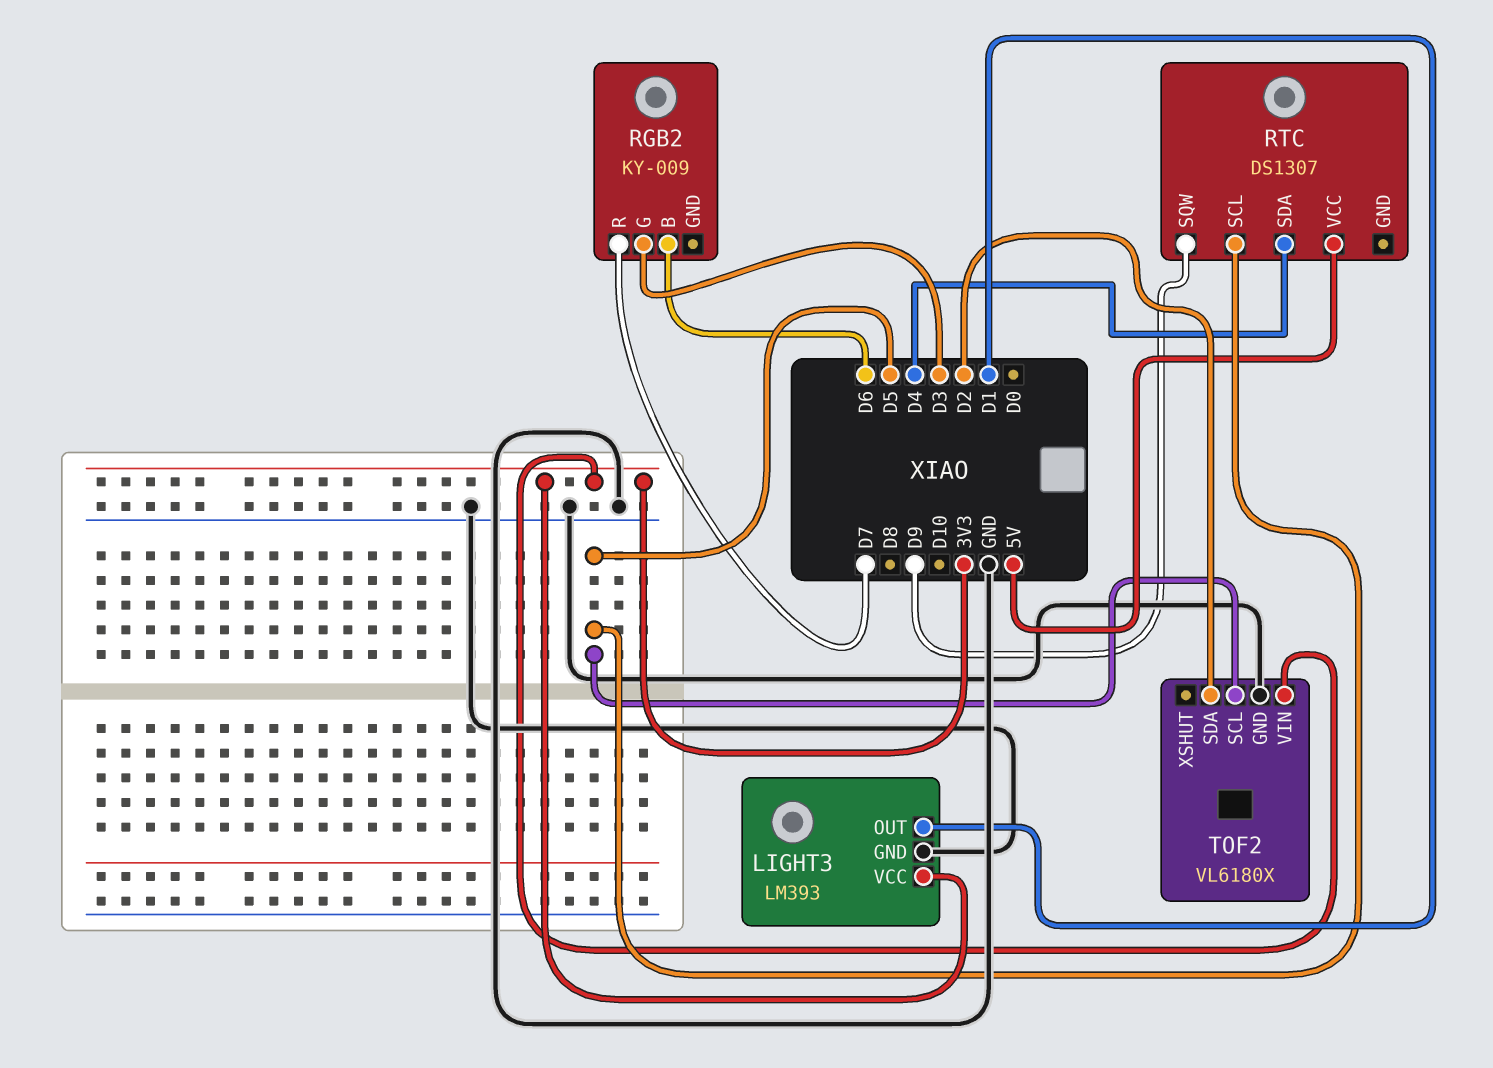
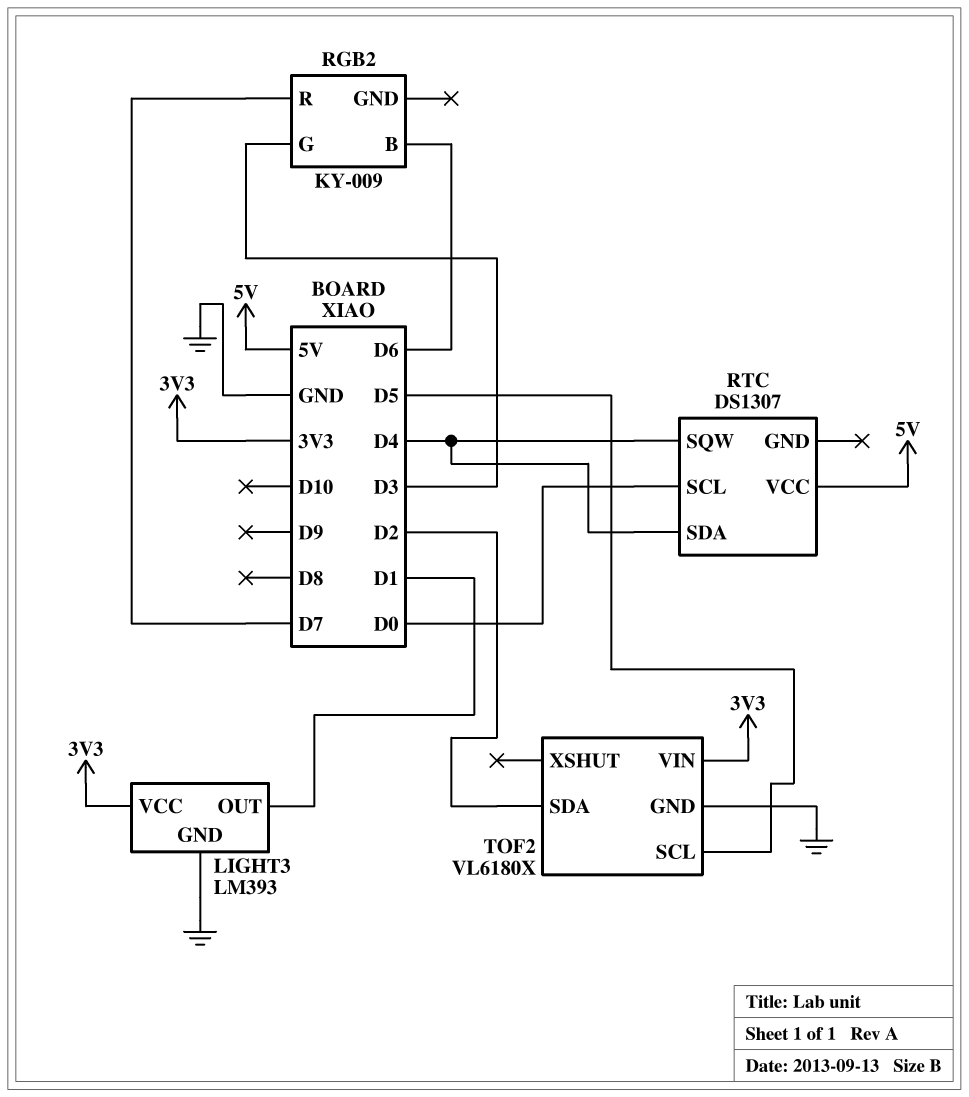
RTC pin SCL: D5 -> D0
RTC pin SQW: D9 -> D4

